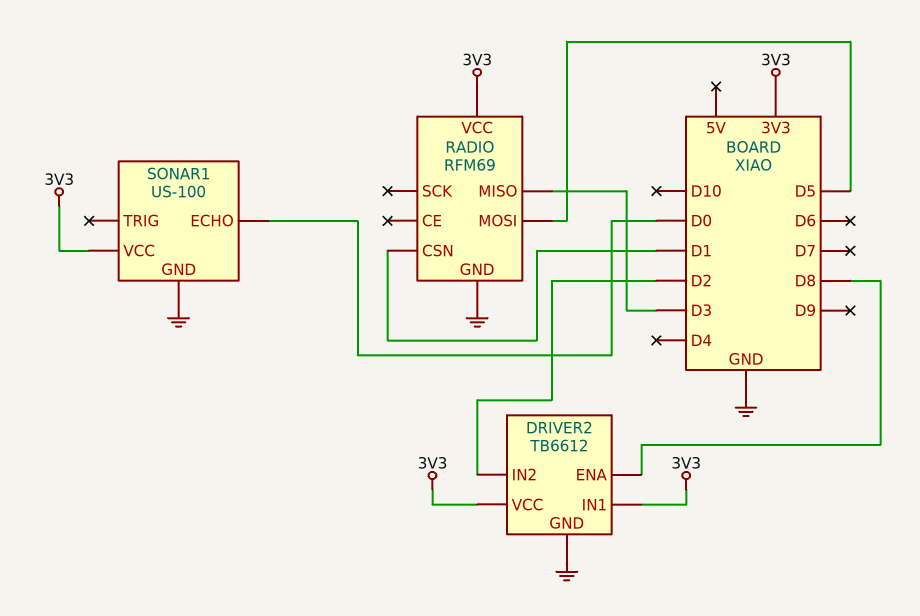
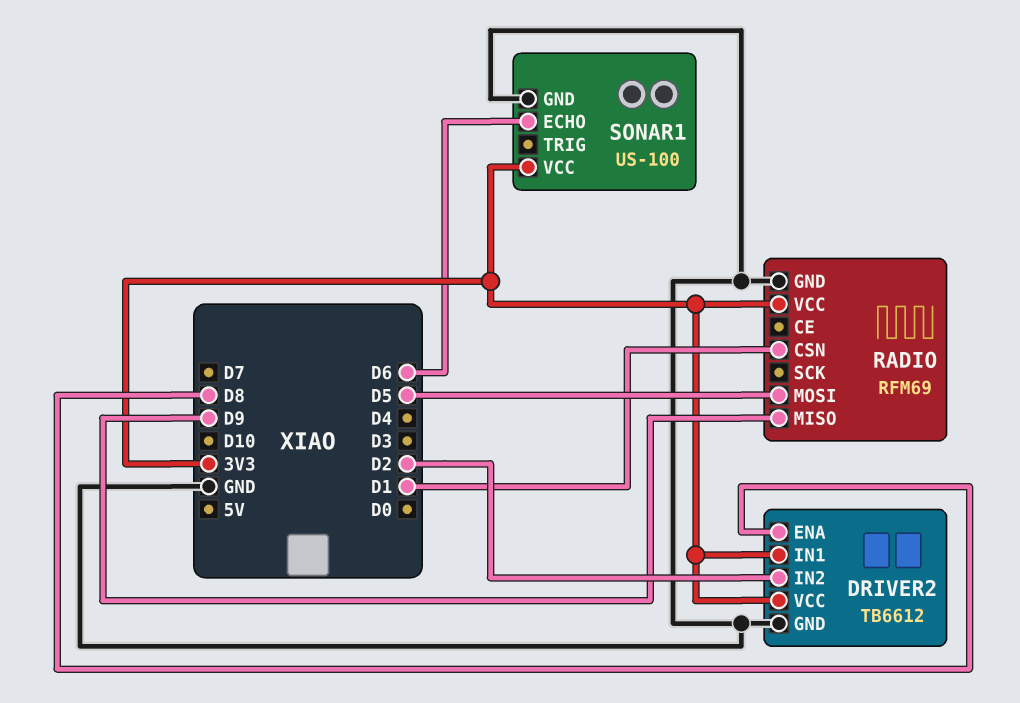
RADIO pin MISO: D3 -> D9
SONAR1 pin ECHO: D0 -> D6

